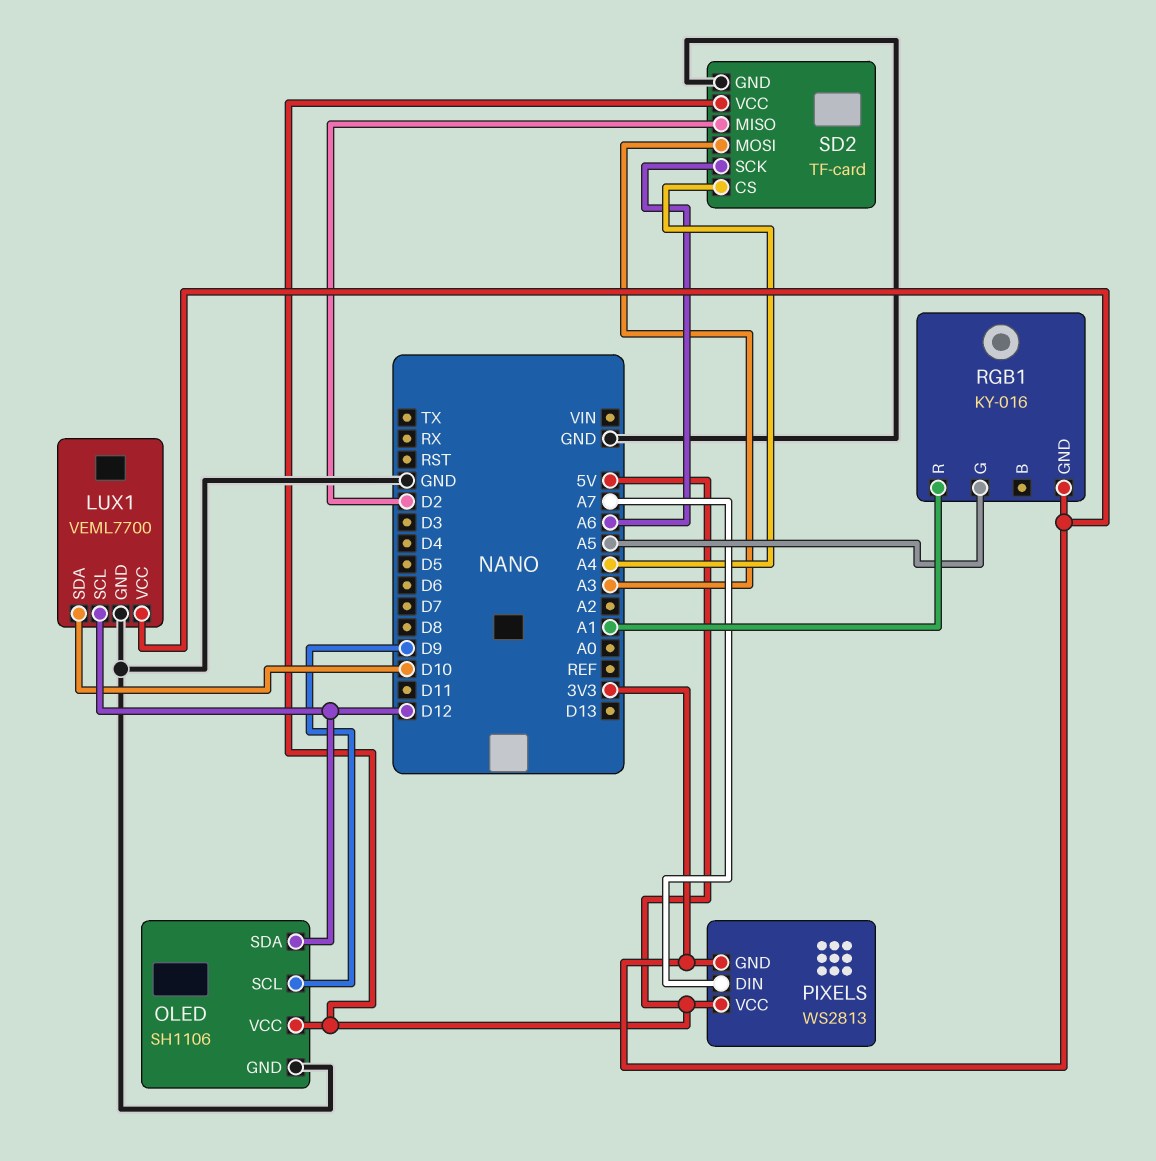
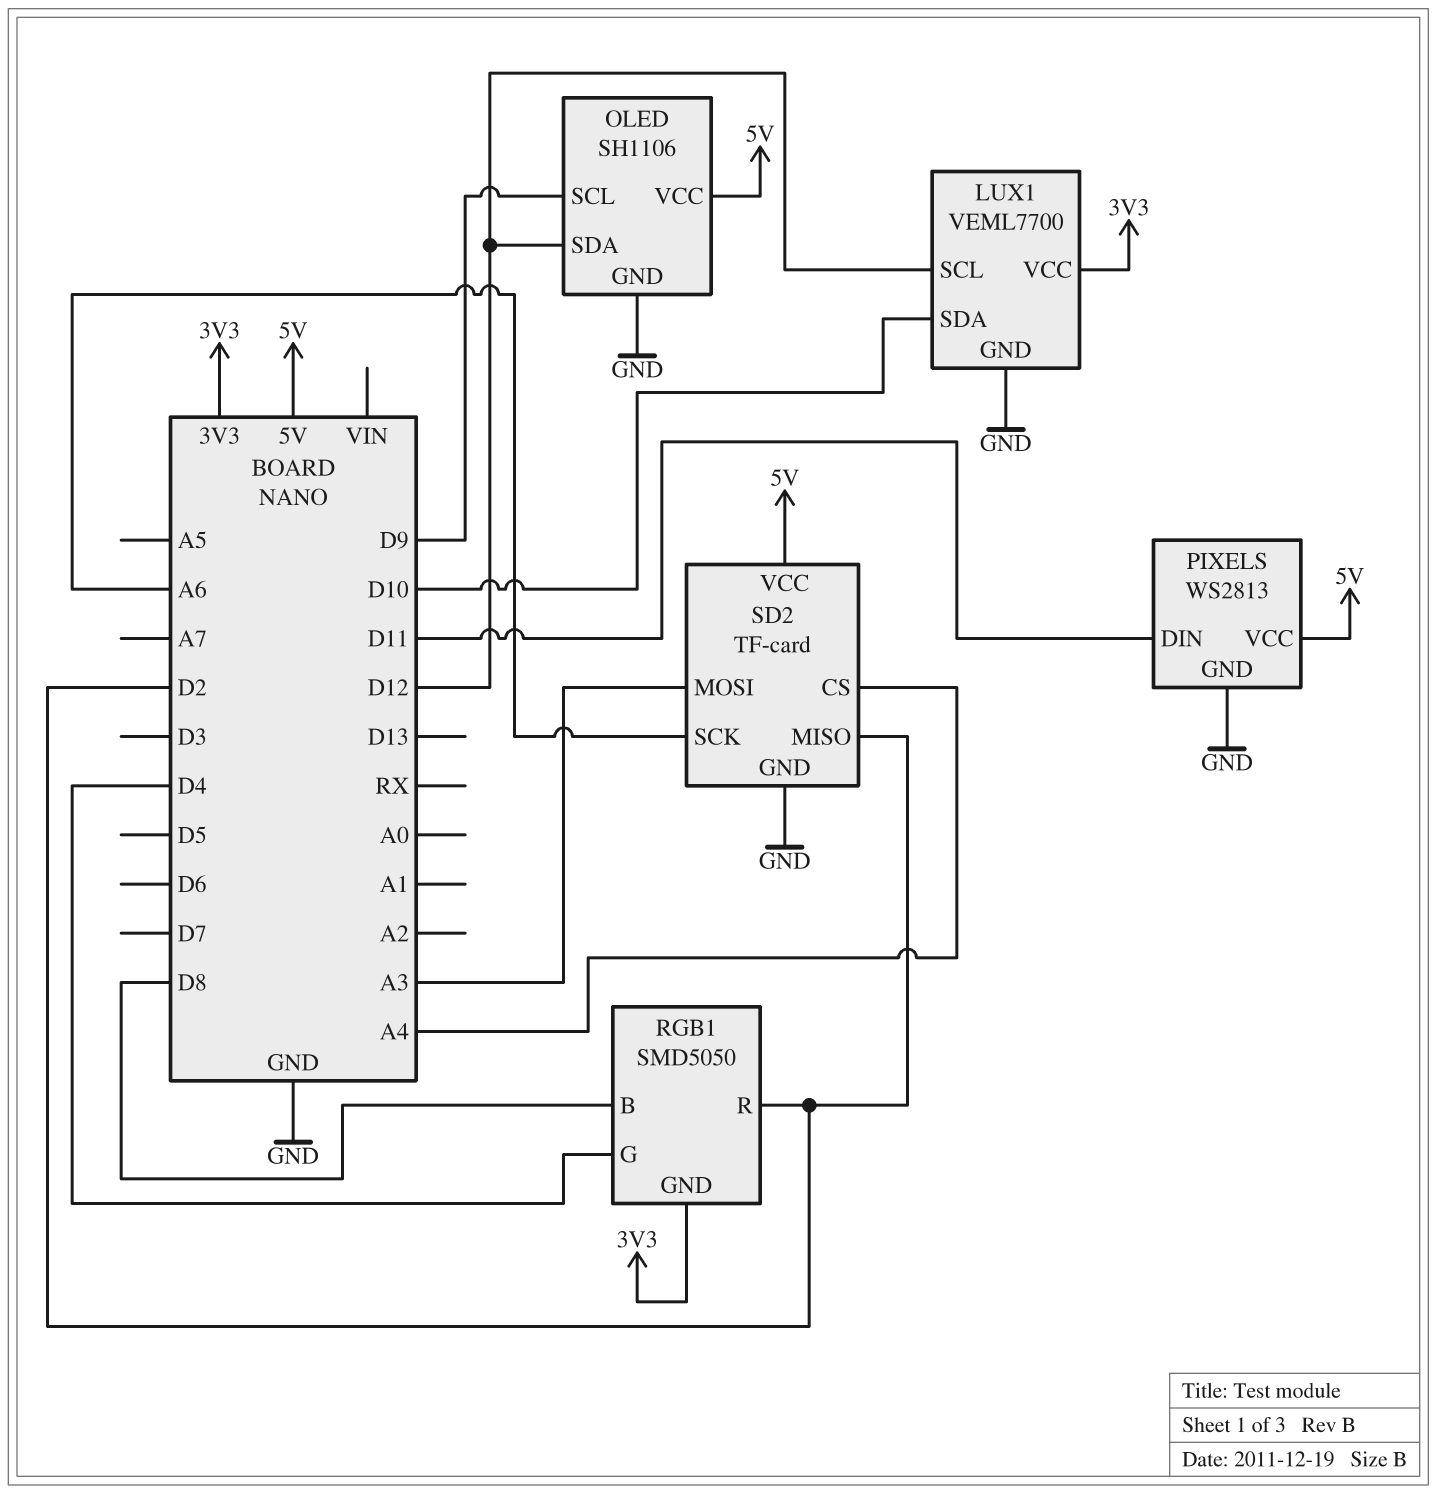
PIXELS pin DIN: A7 -> D11
PIXELS pin GND: 3V3 -> GND
RGB1: KY-016 -> SMD5050
RGB1 pin B: none -> D8
RGB1 pin G: A5 -> D4
RGB1 pin R: A1 -> D2

